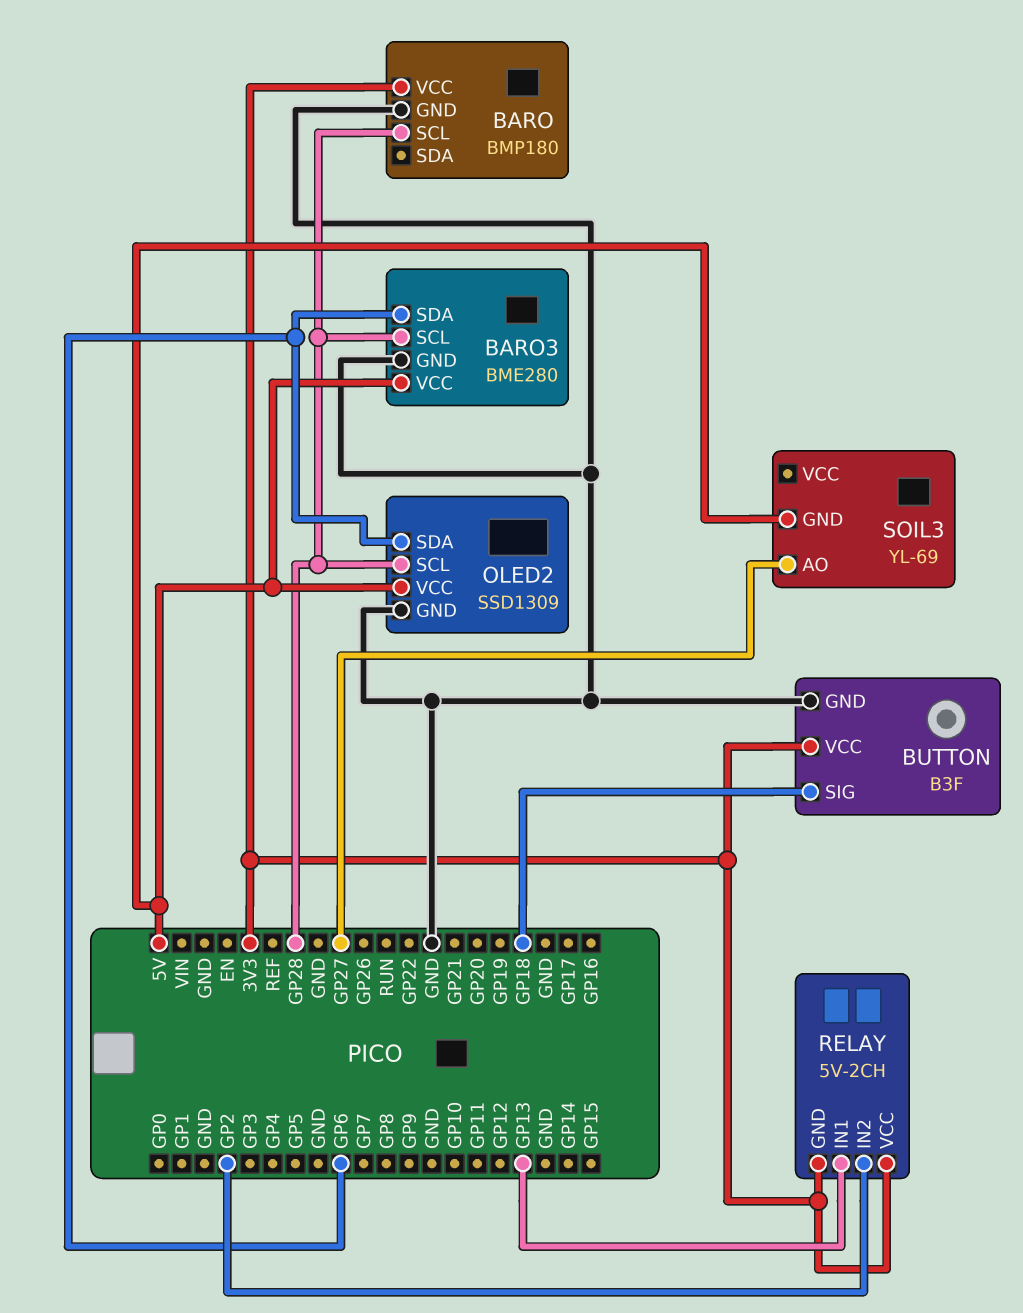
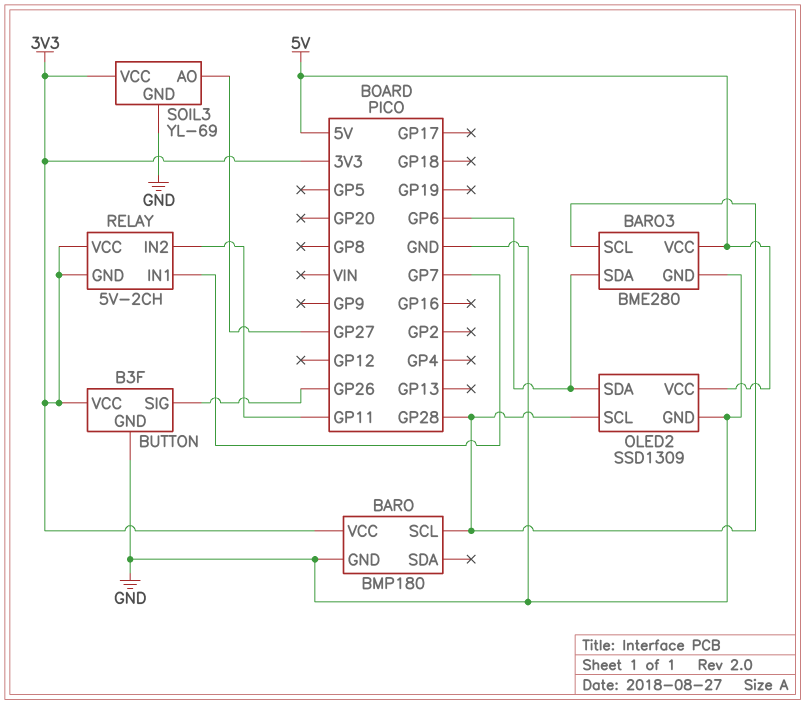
BUTTON pin SIG: GP18 -> GP26
RELAY pin IN1: GP13 -> GP7
RELAY pin IN2: GP2 -> GP11
SOIL3 pin GND: 5V -> GND
SOIL3 pin VCC: none -> 3V3

